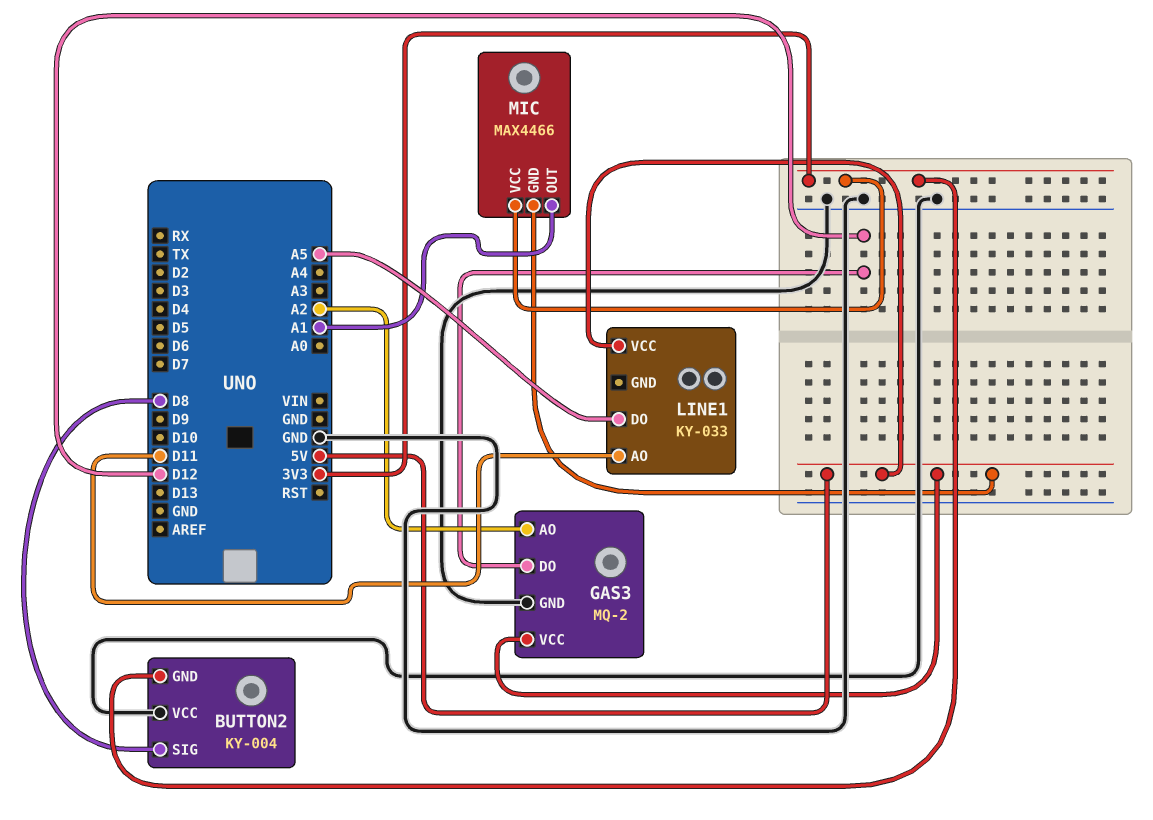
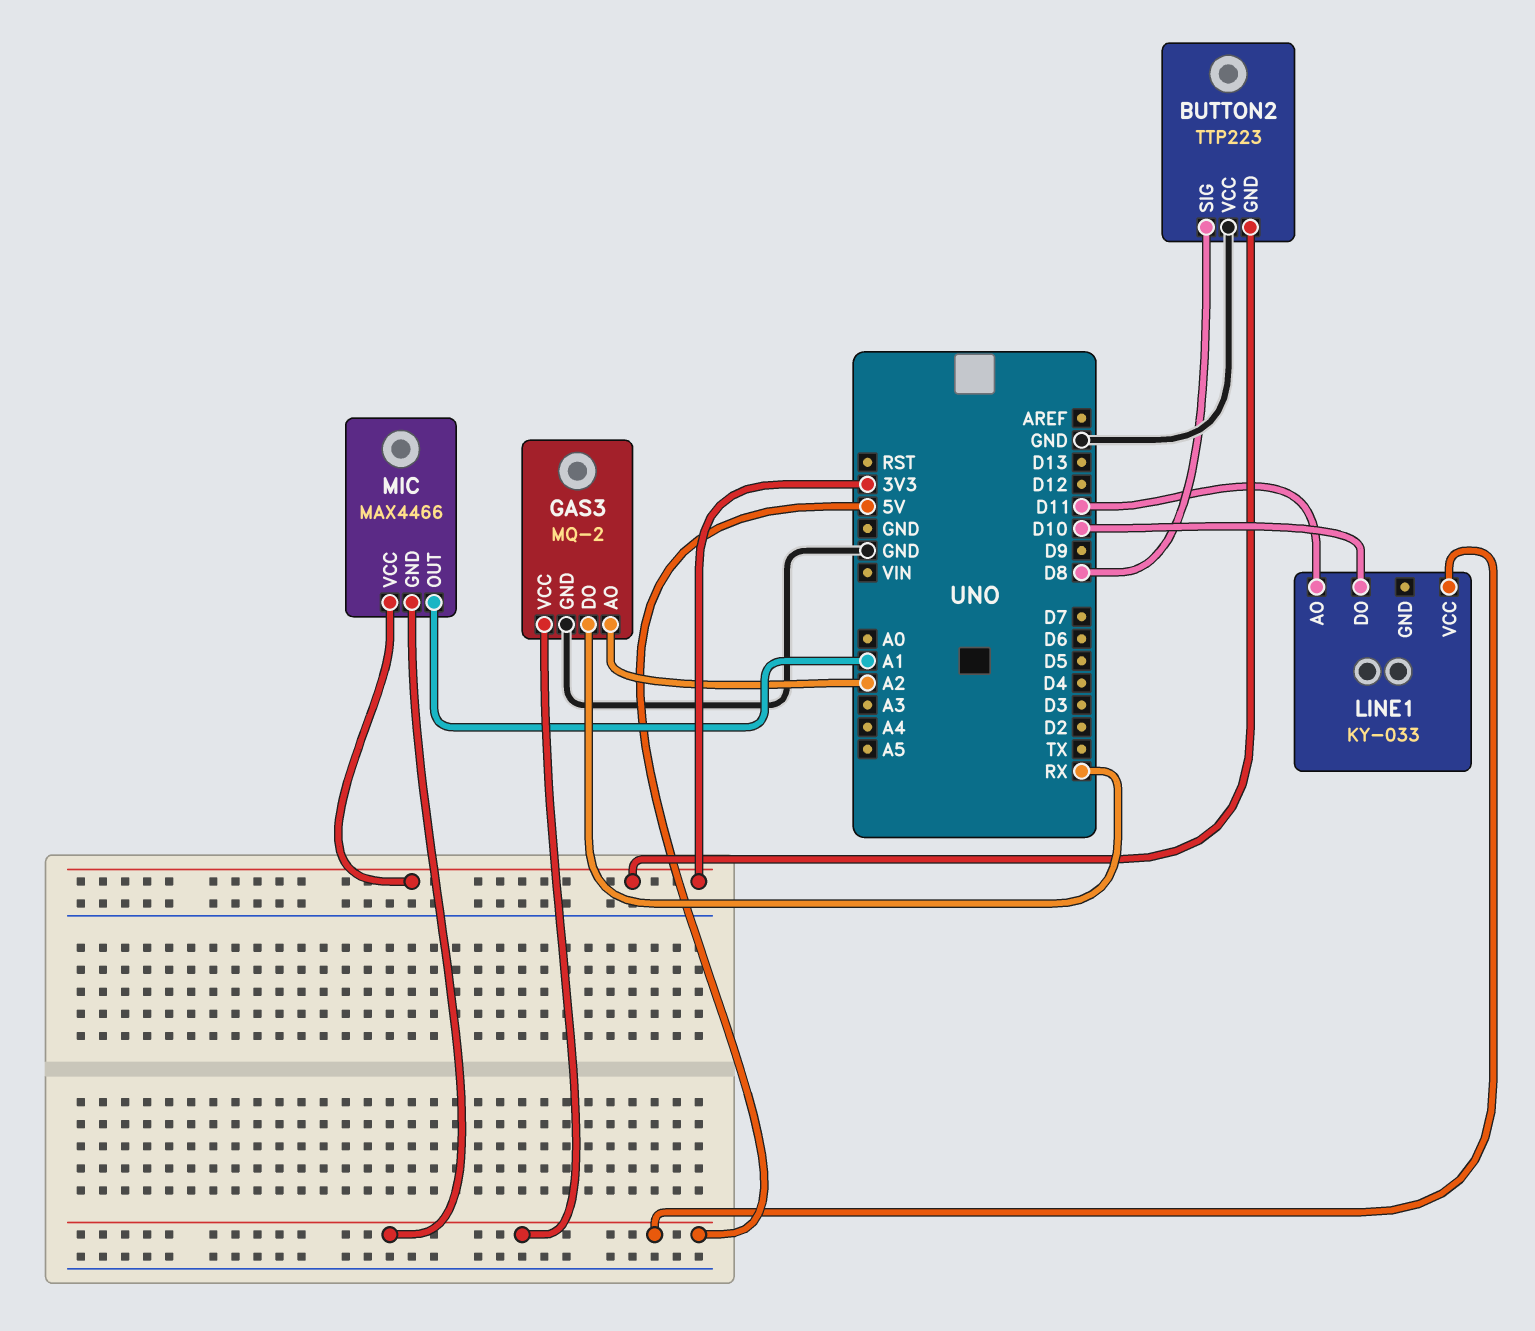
BUTTON2: KY-004 -> TTP223
GAS3 pin DO: D12 -> RX
LINE1 pin DO: A5 -> D10

